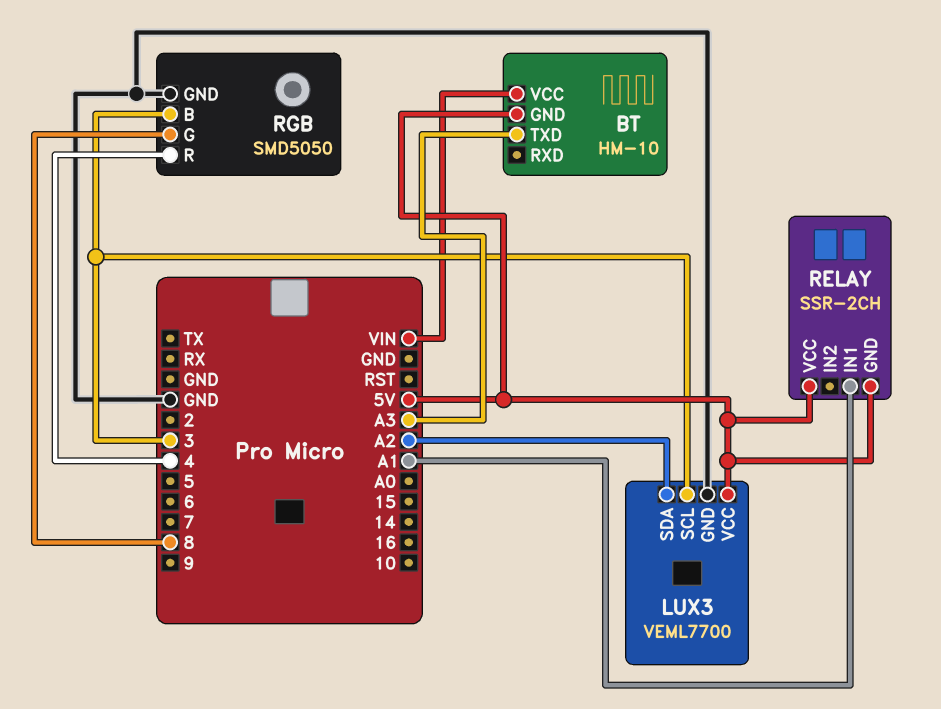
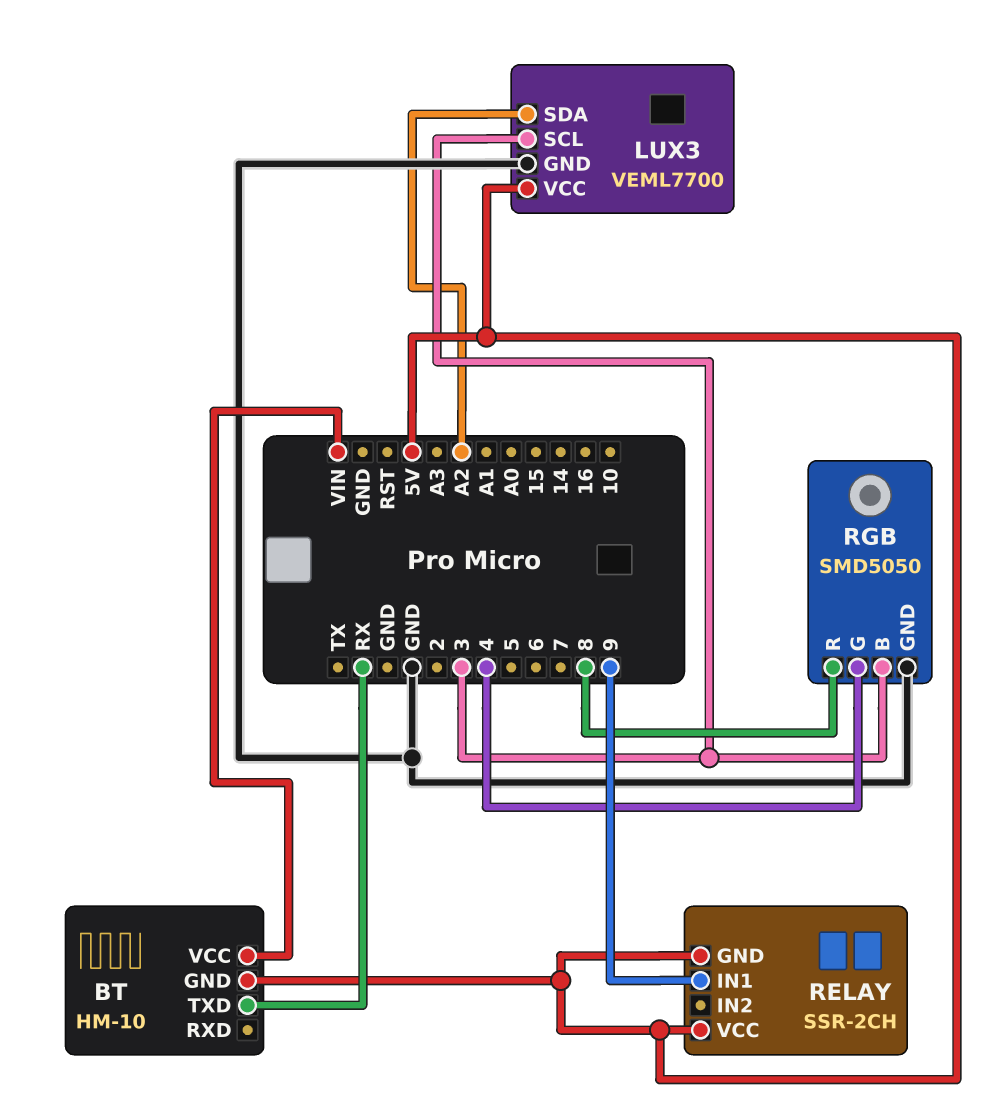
BT pin TXD: A3 -> RX
RELAY pin IN1: A1 -> 9
RGB pin G: 8 -> 4
RGB pin R: 4 -> 8

